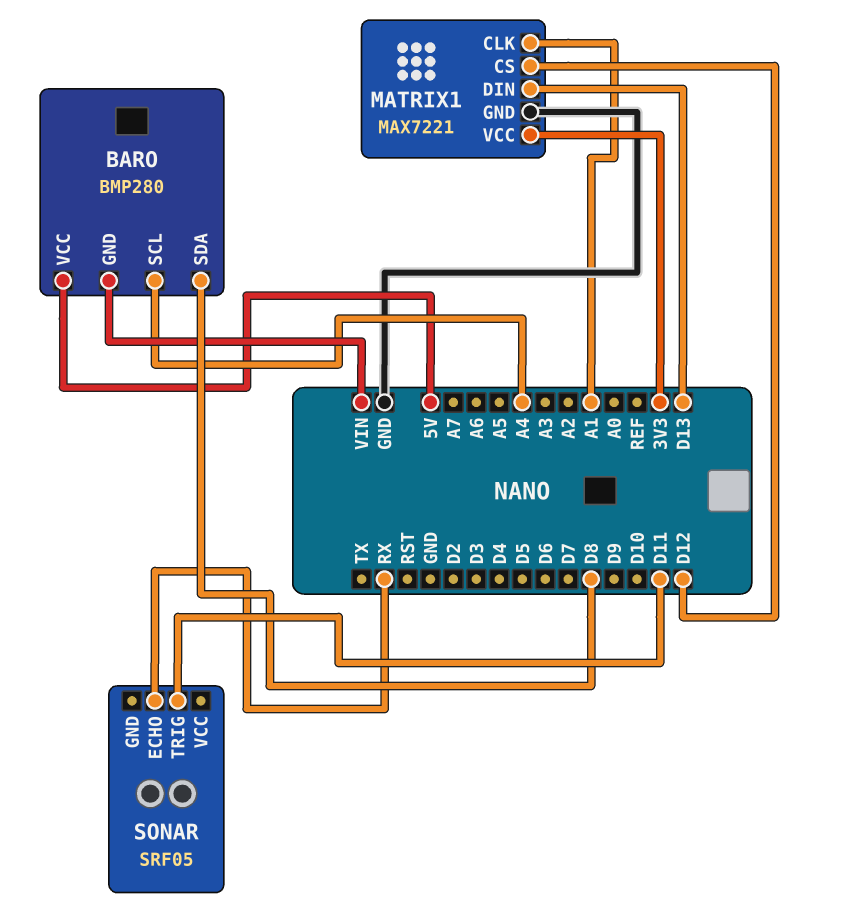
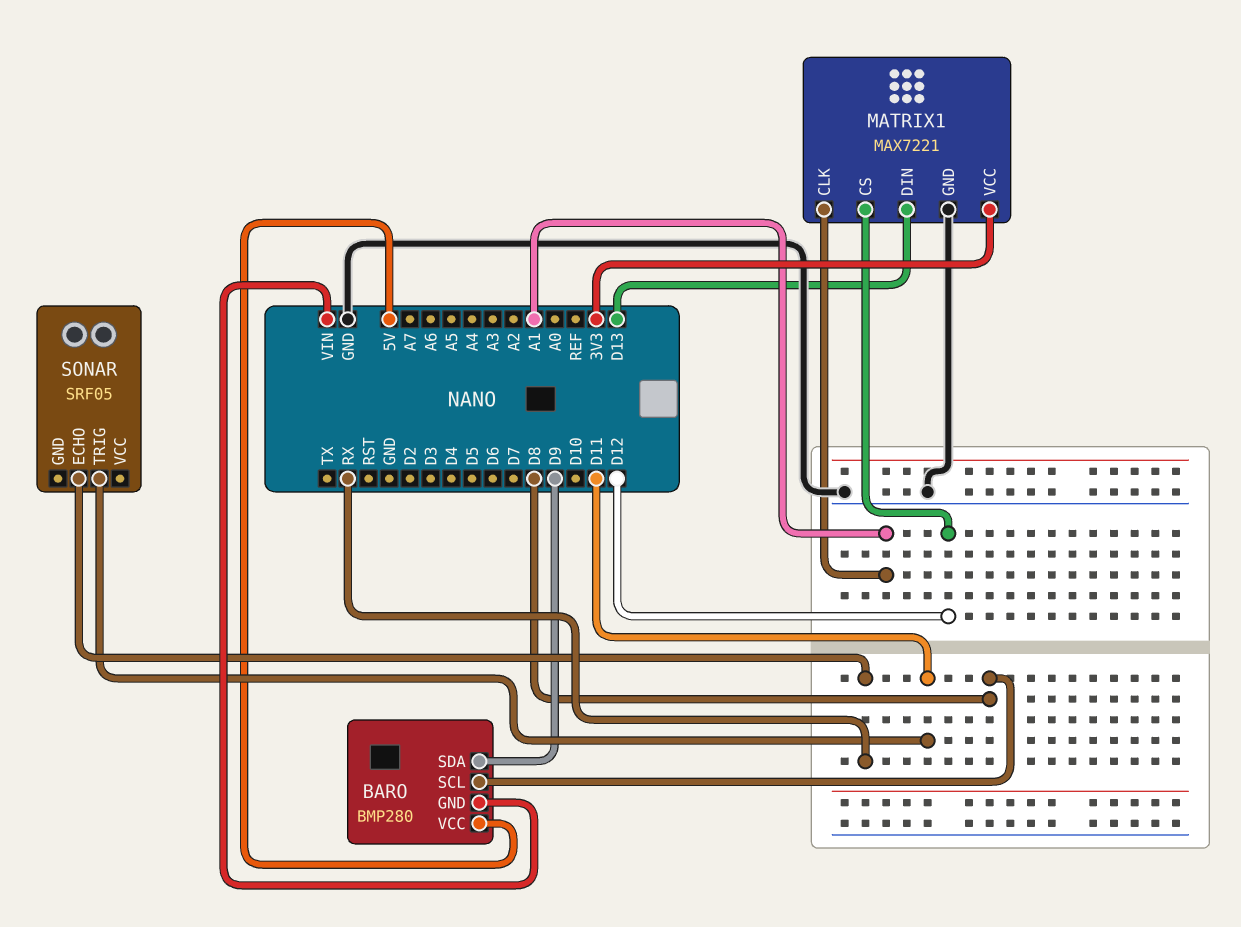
BARO pin SCL: A4 -> D8
BARO pin SDA: D8 -> D9

